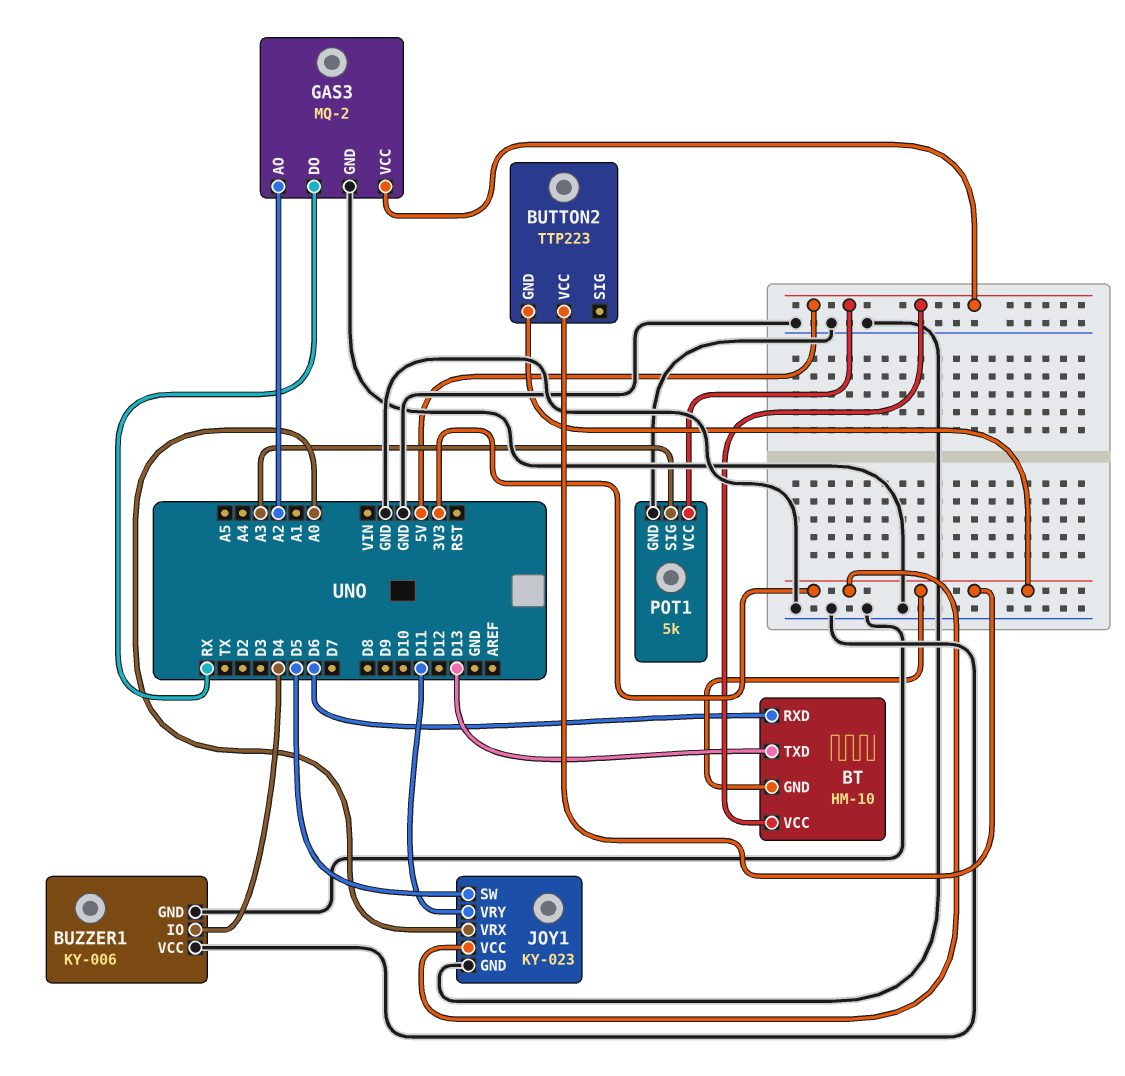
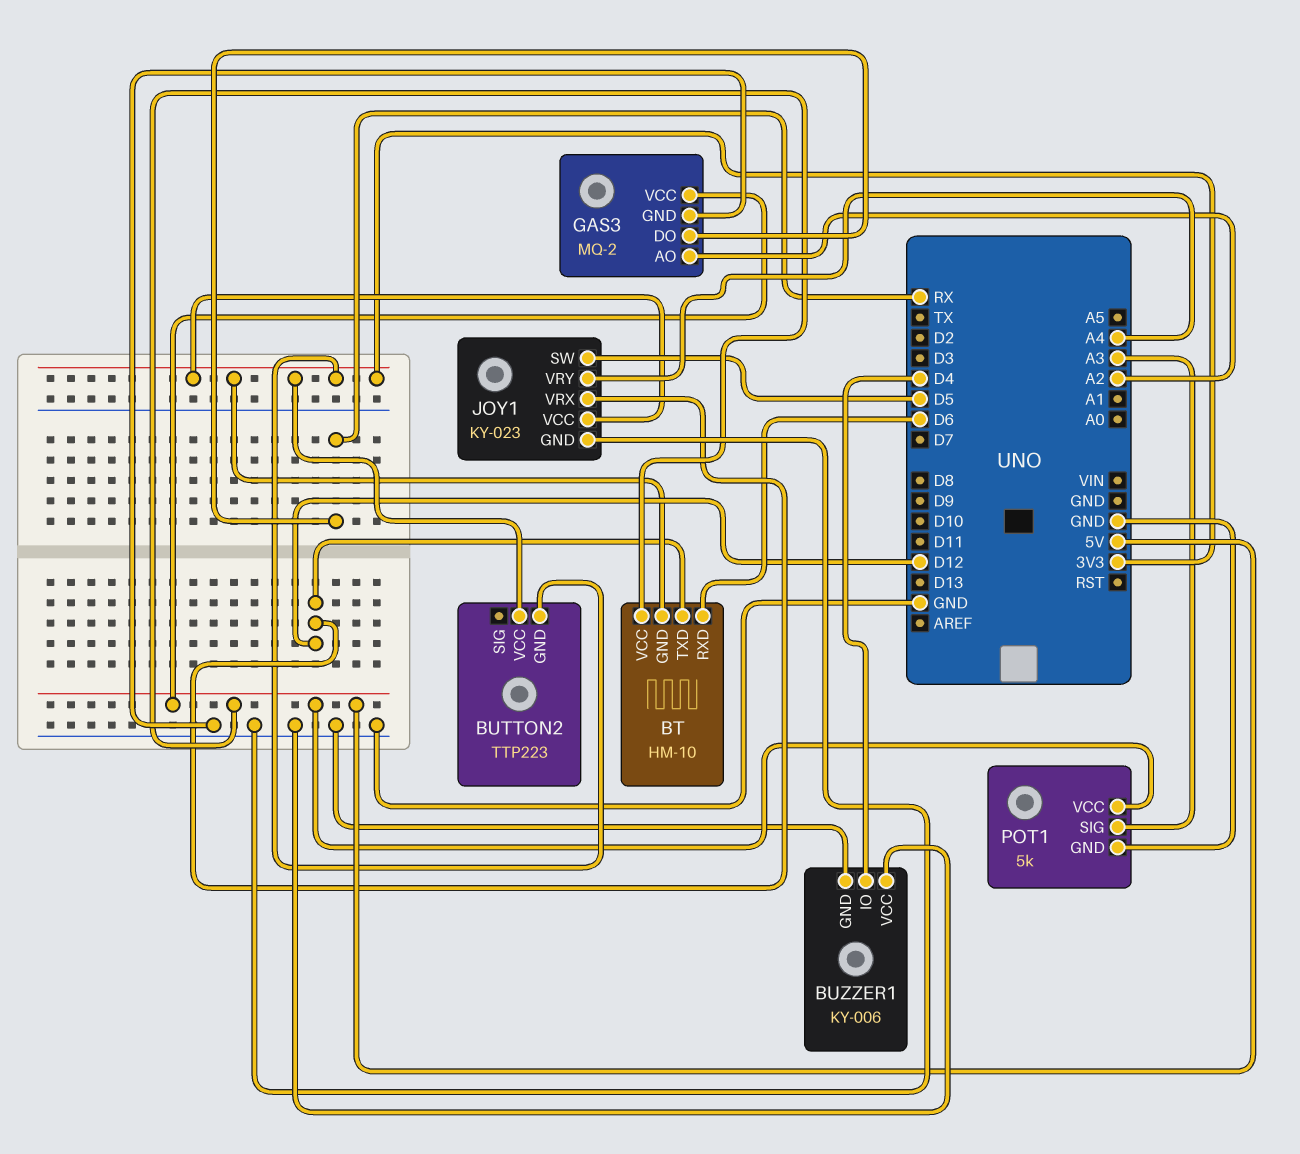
BT pin TXD: D13 -> D12
JOY1 pin VRX: A0 -> D12
JOY1 pin VRY: D11 -> A4

